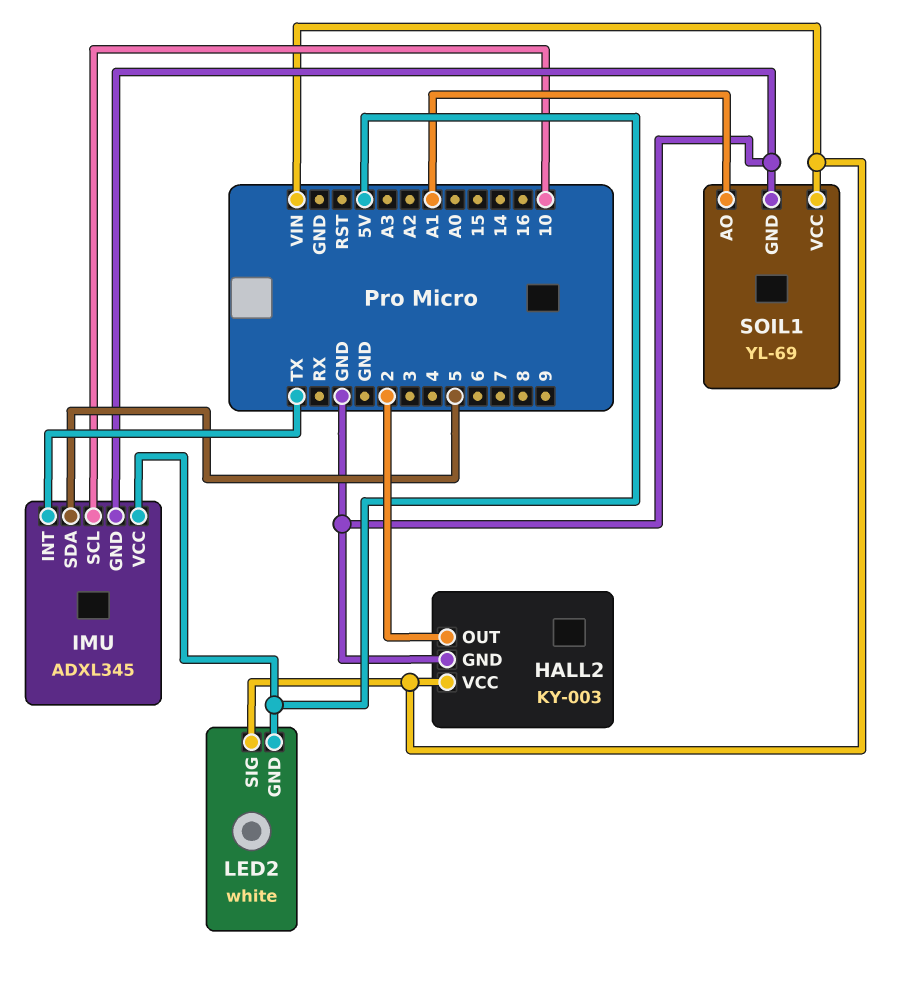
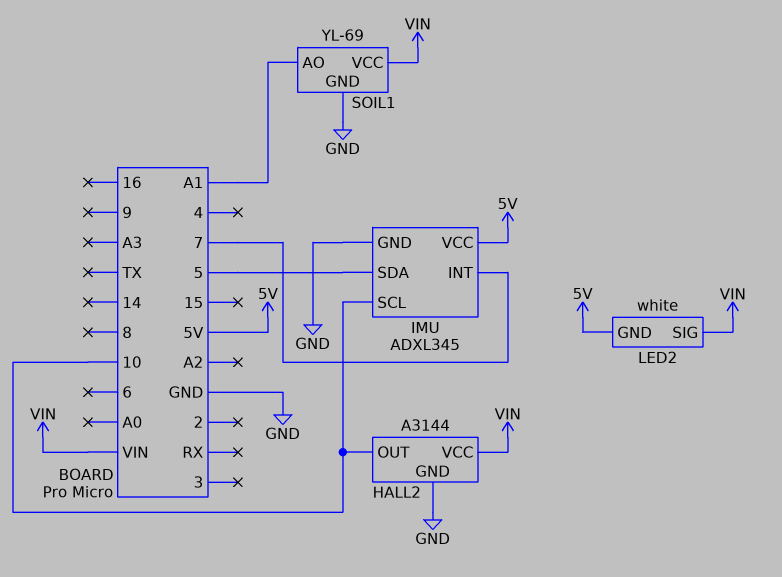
HALL2: KY-003 -> A3144
HALL2 pin OUT: 2 -> 10
IMU pin INT: TX -> 7

